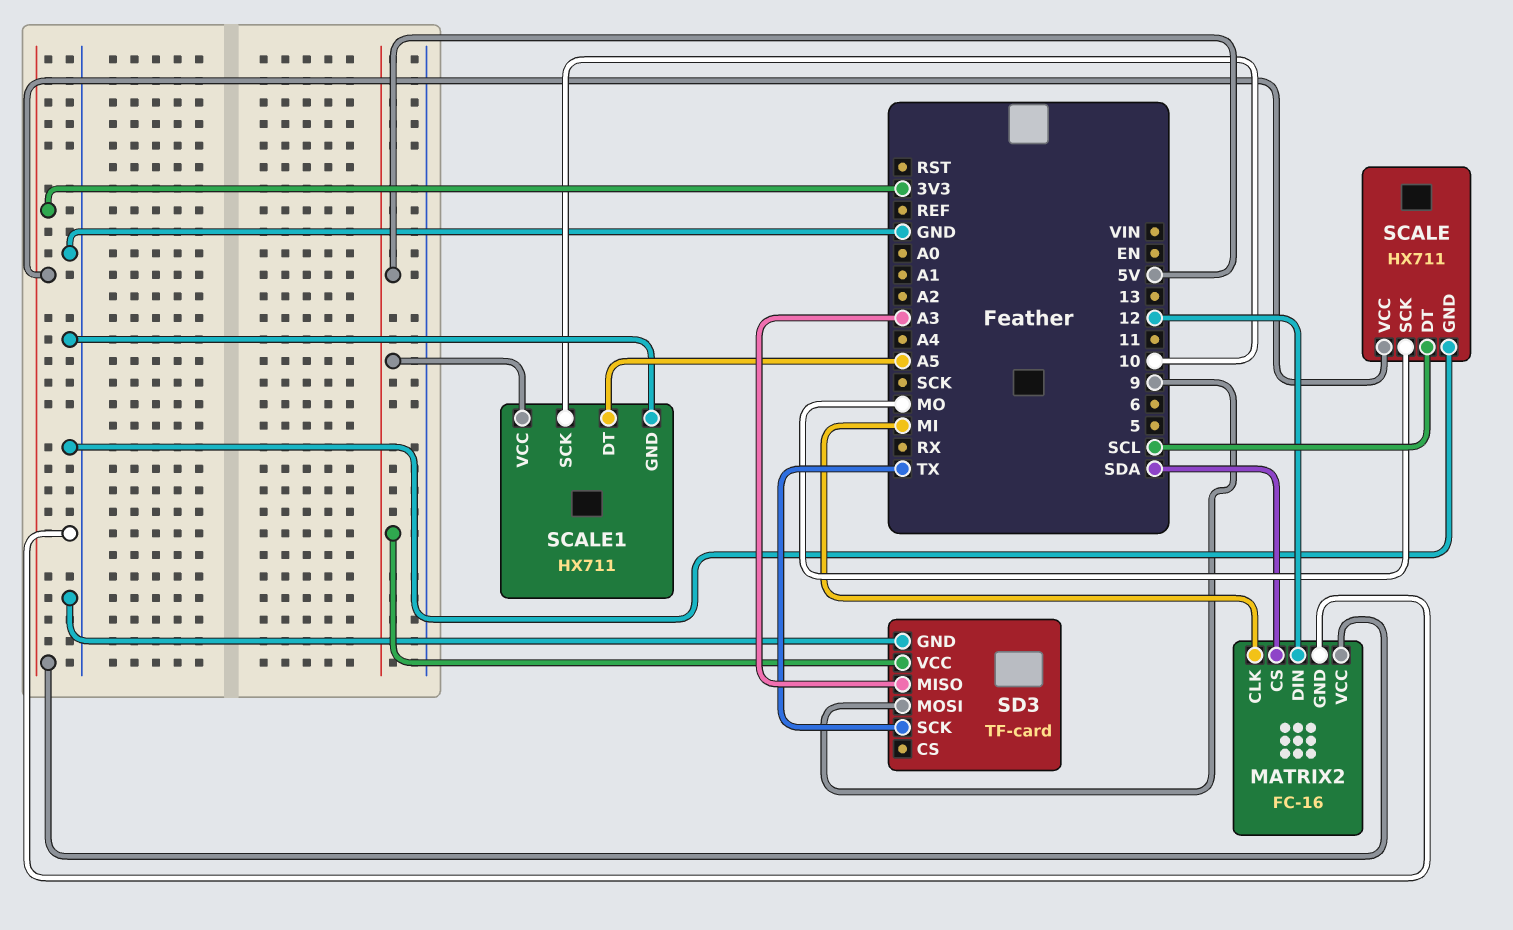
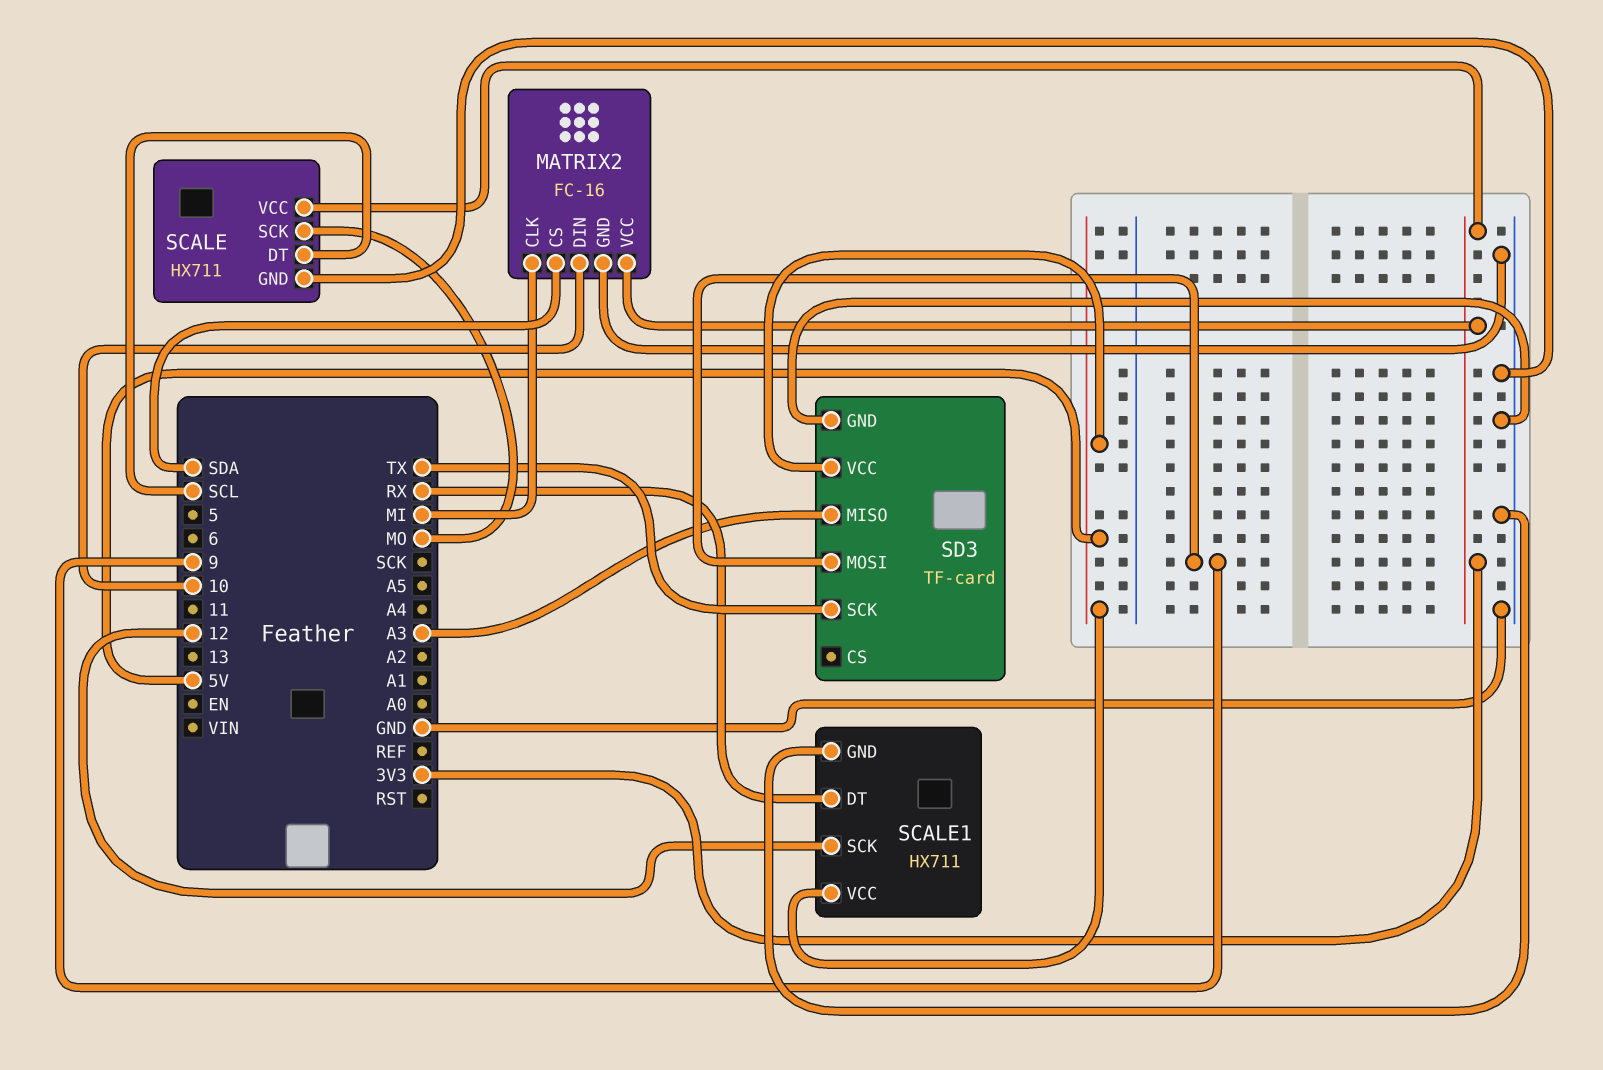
MATRIX2 pin DIN: 12 -> 10
SCALE1 pin DT: A5 -> RX
SCALE1 pin SCK: 10 -> 12

